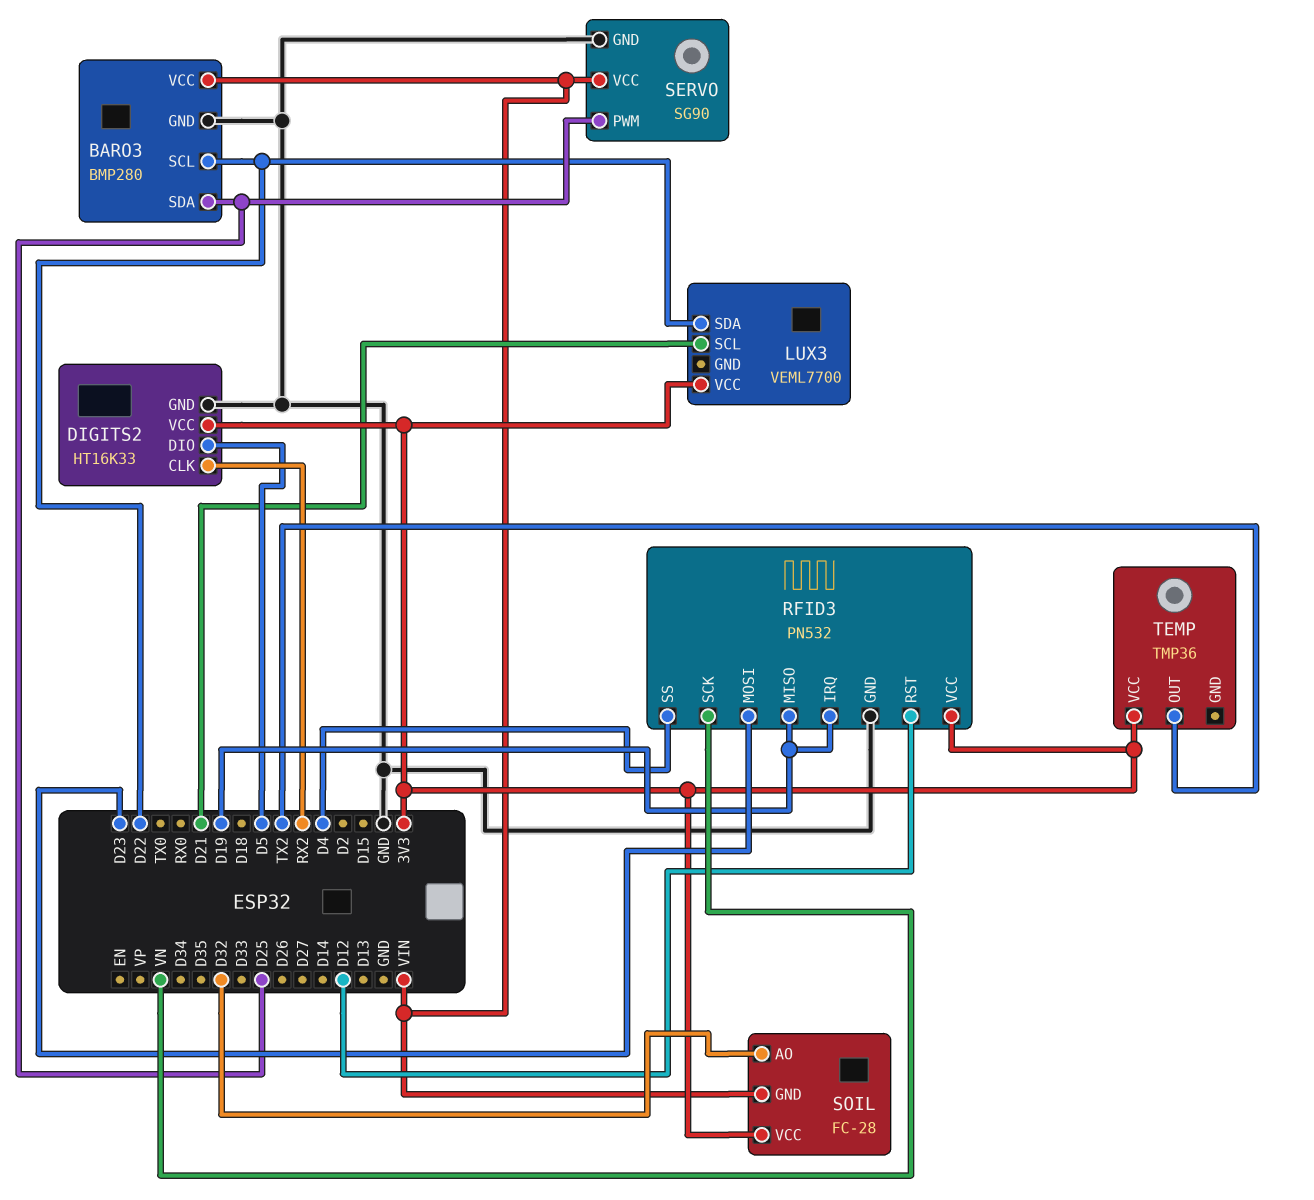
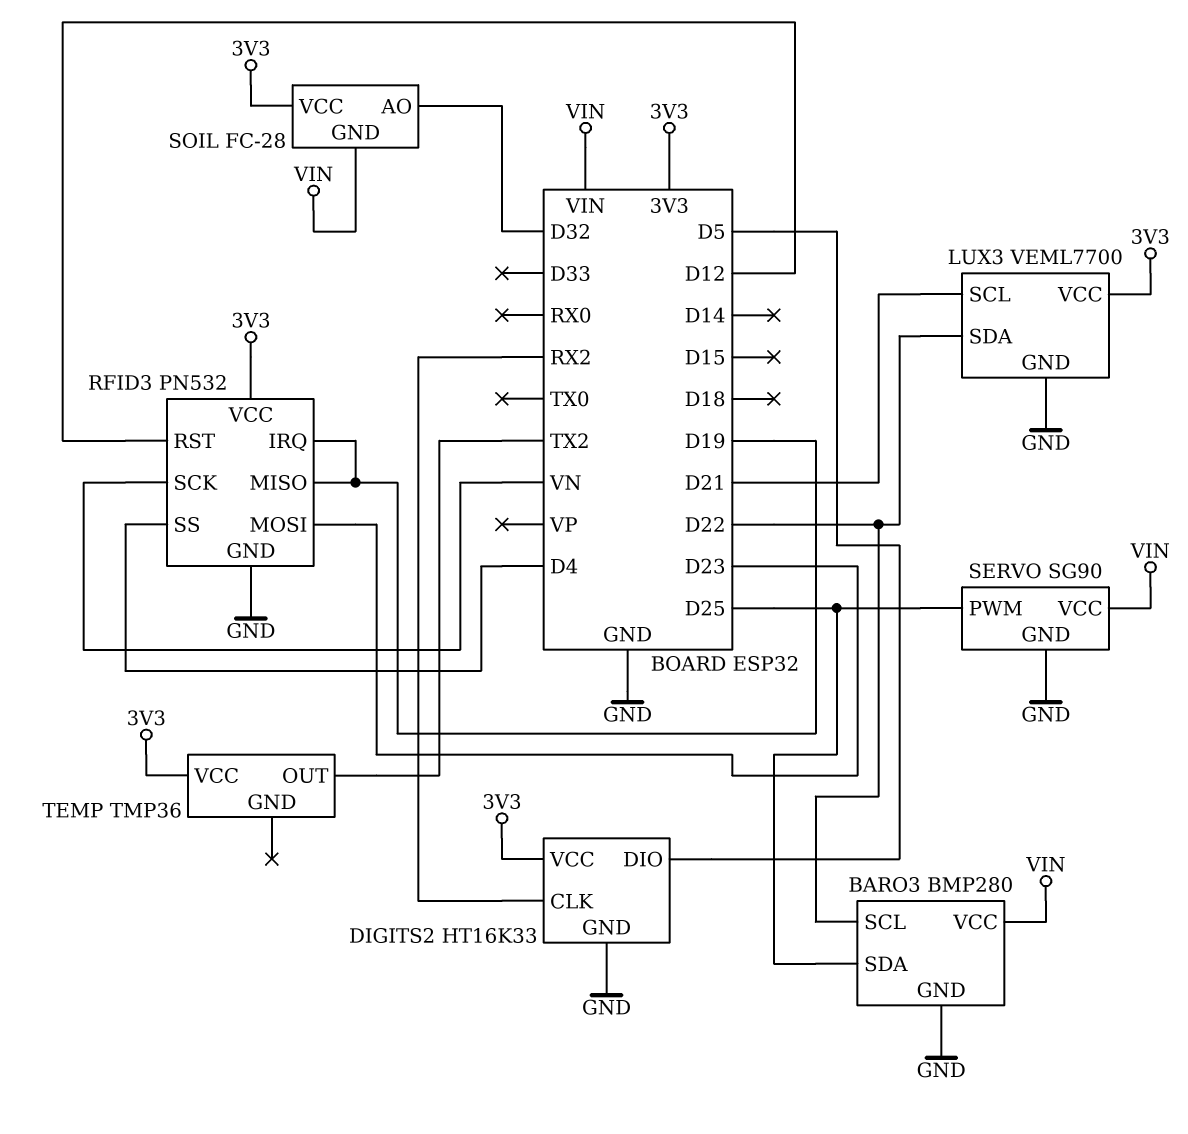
LUX3 pin GND: none -> GND

